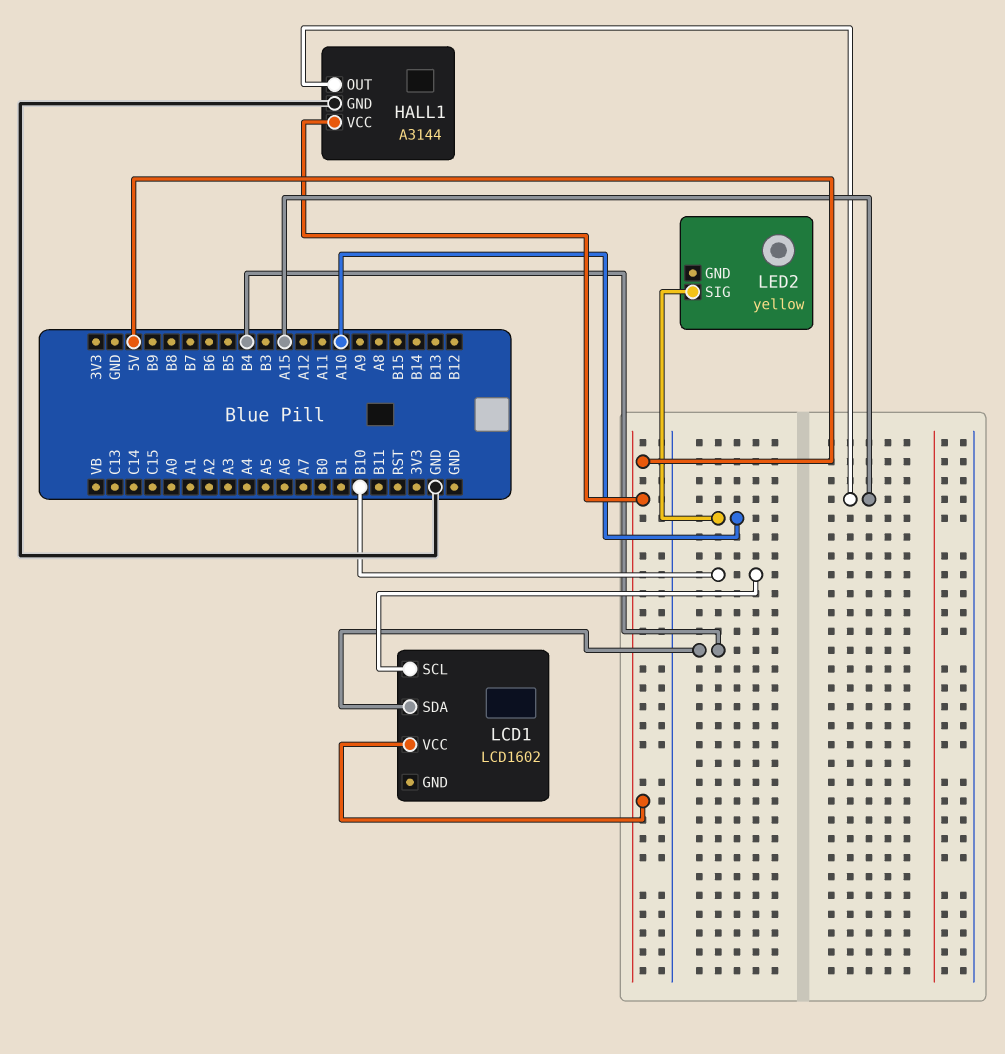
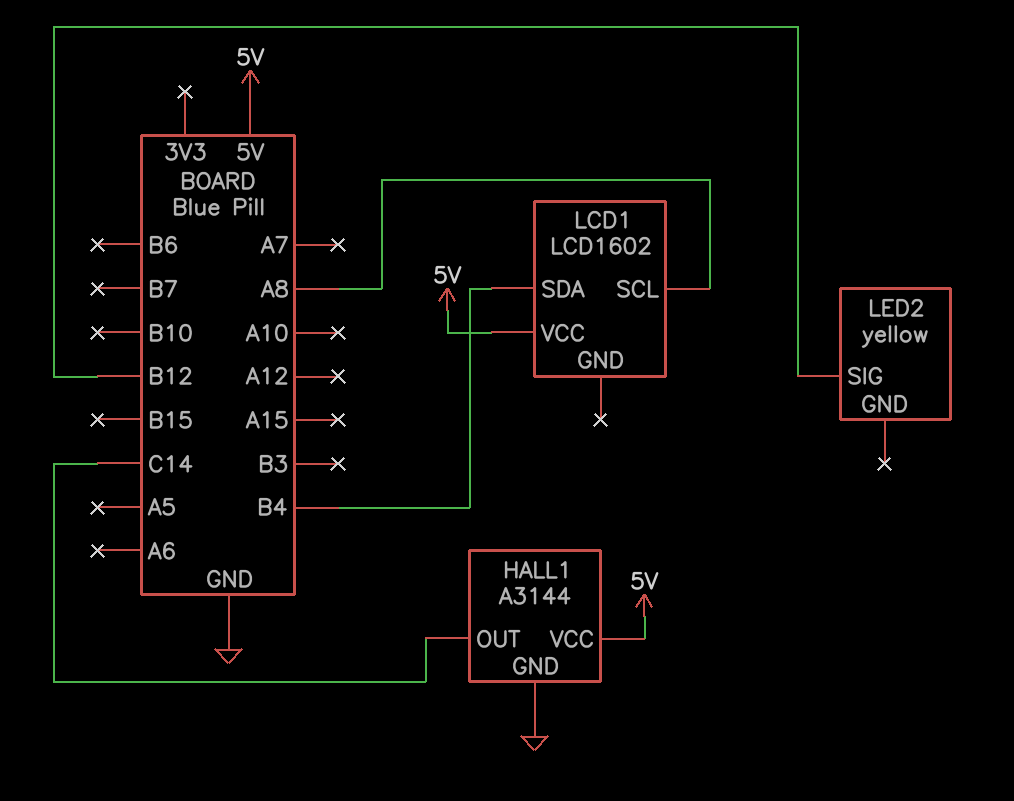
HALL1 pin OUT: A15 -> C14
LCD1 pin SCL: B10 -> A8
LED2 pin SIG: A10 -> B12

